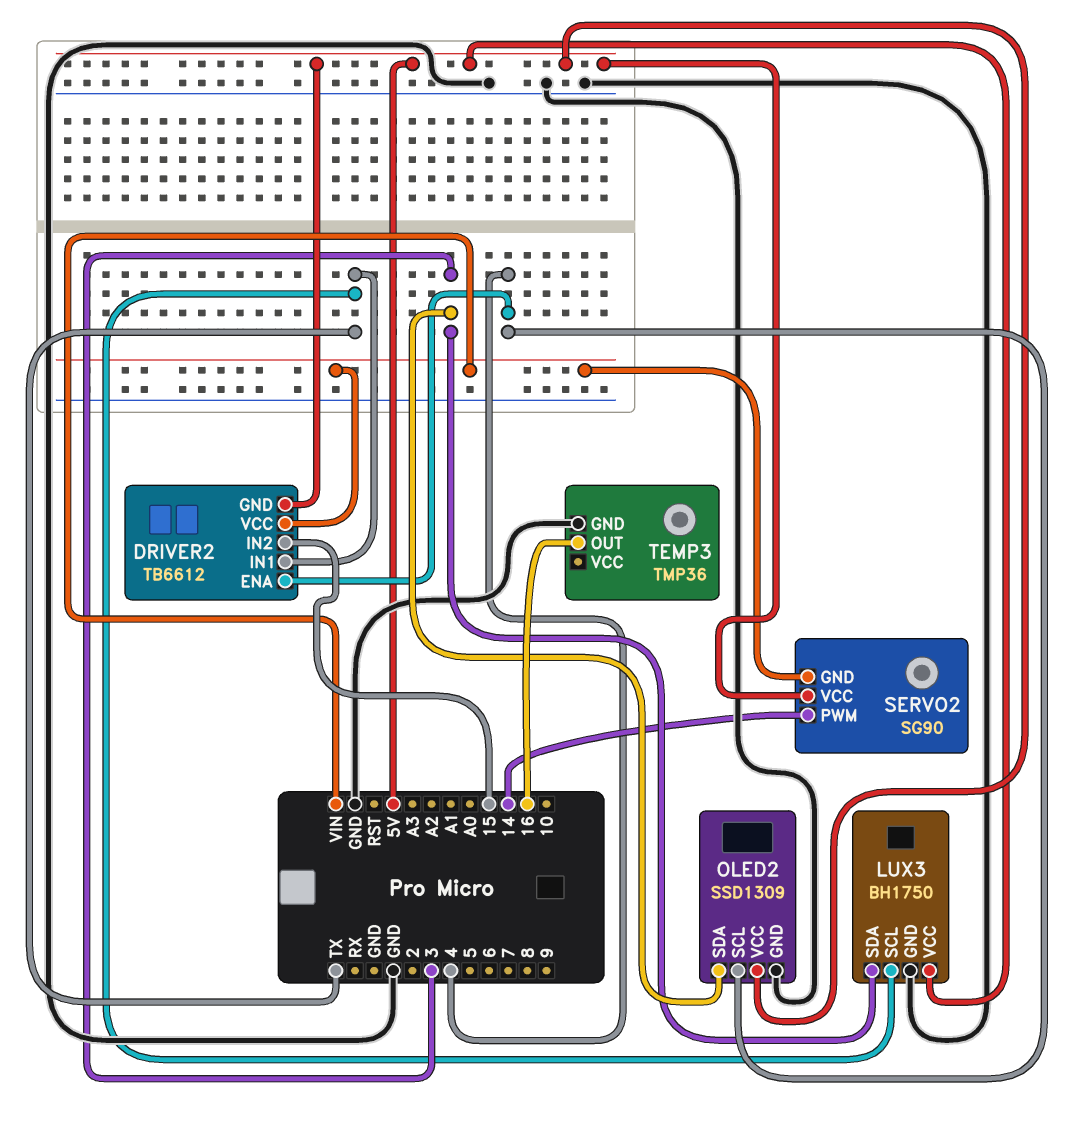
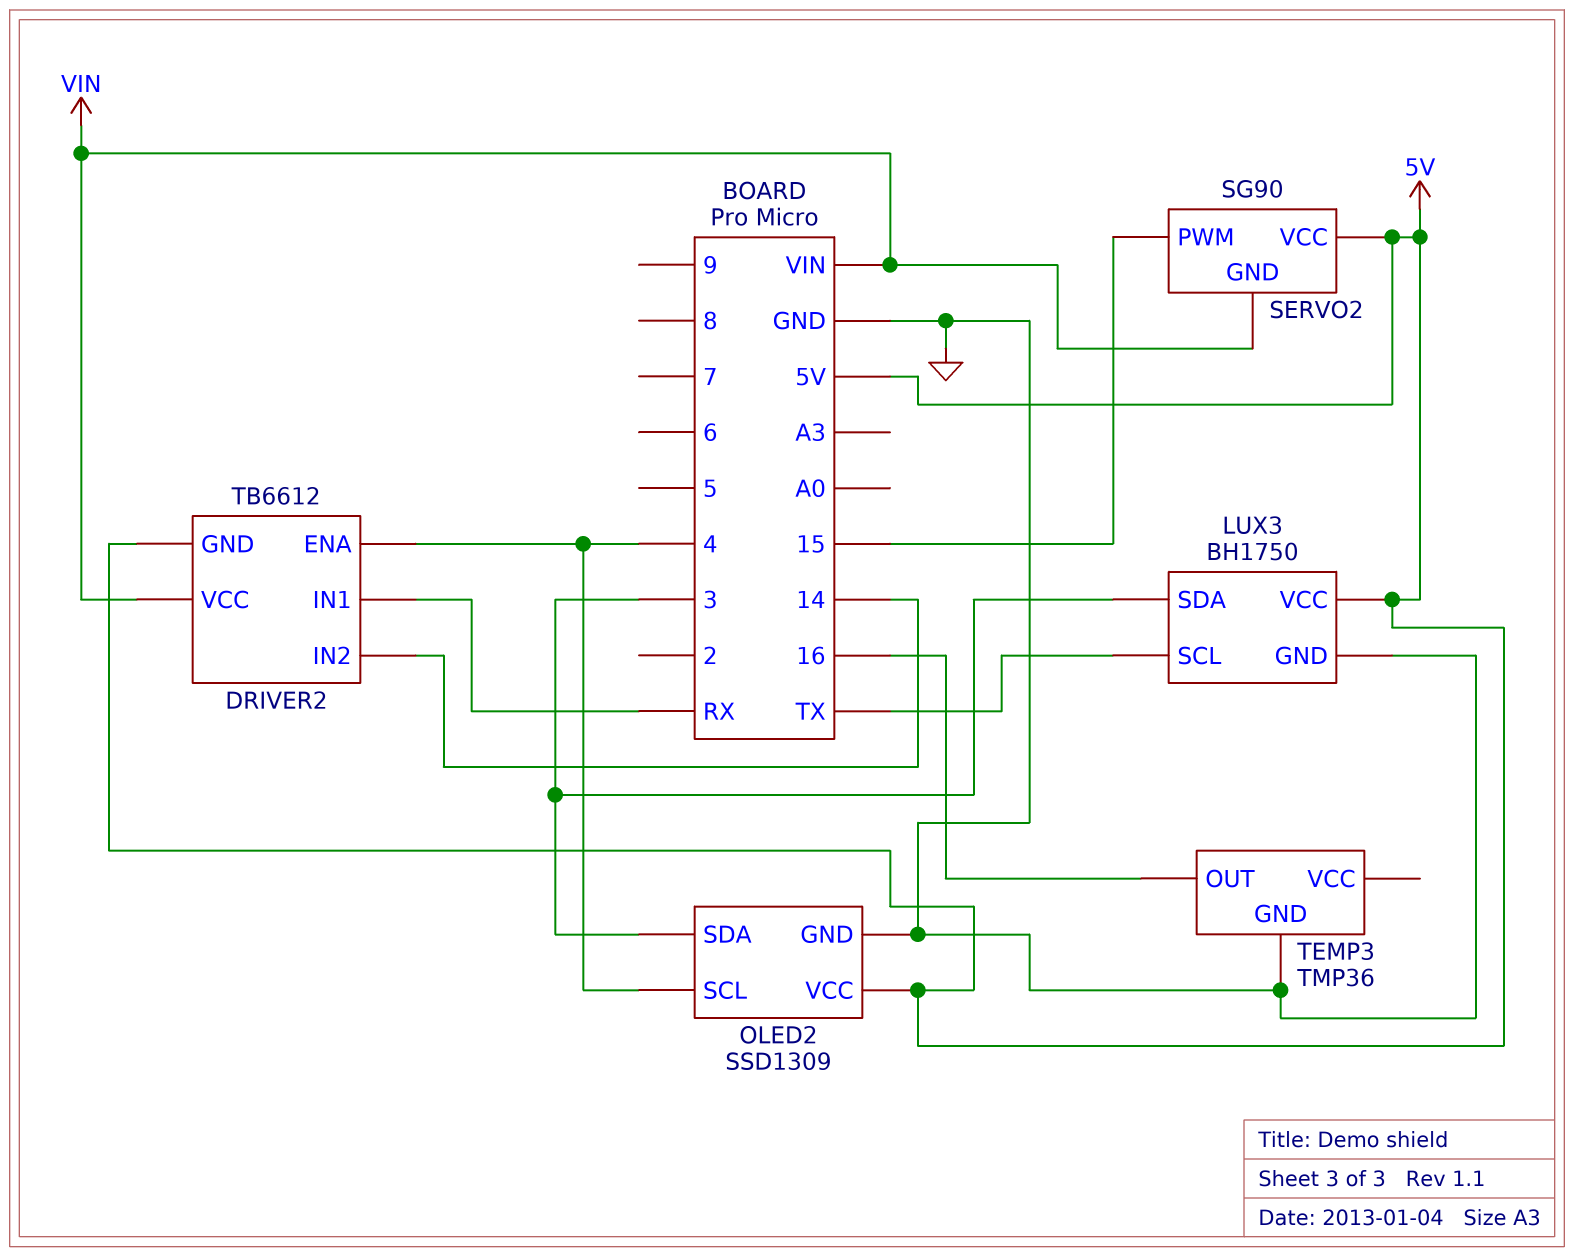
DRIVER2 pin IN1: TX -> RX
DRIVER2 pin IN2: 15 -> 14
SERVO2 pin PWM: 14 -> 15

